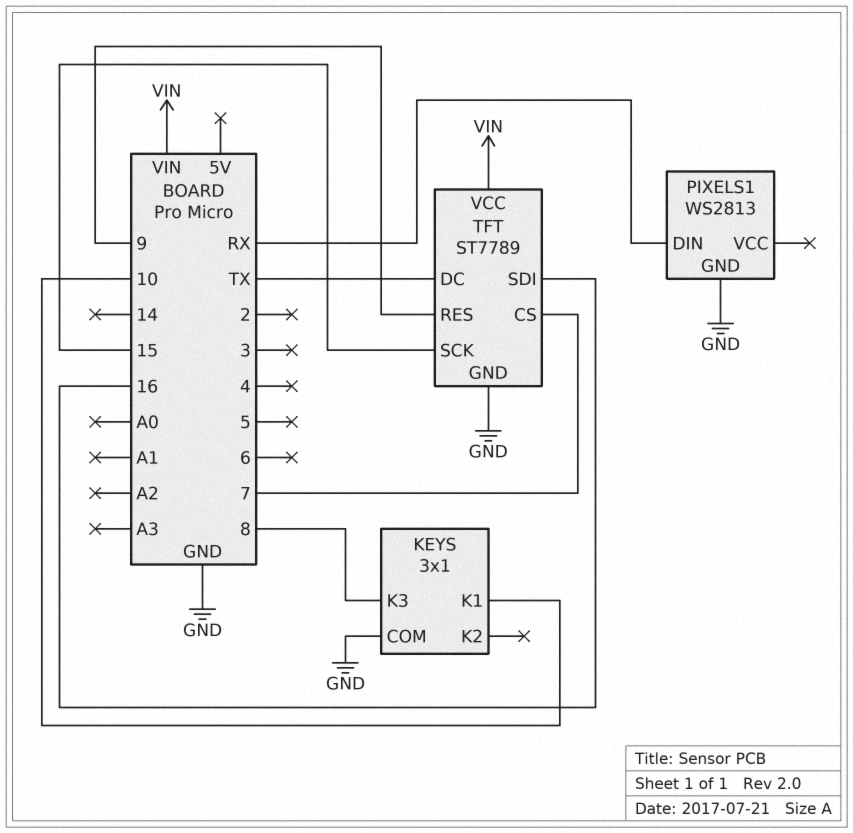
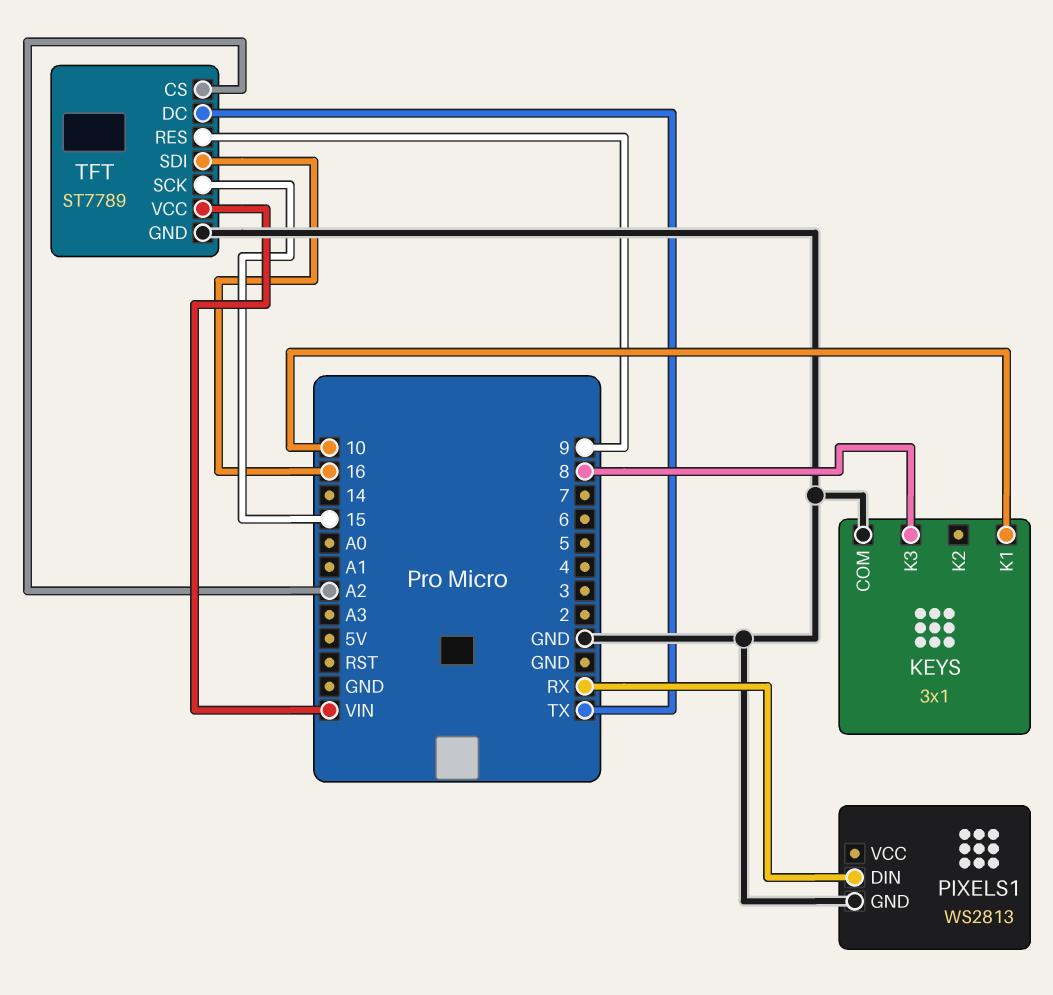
TFT pin CS: 7 -> A2

